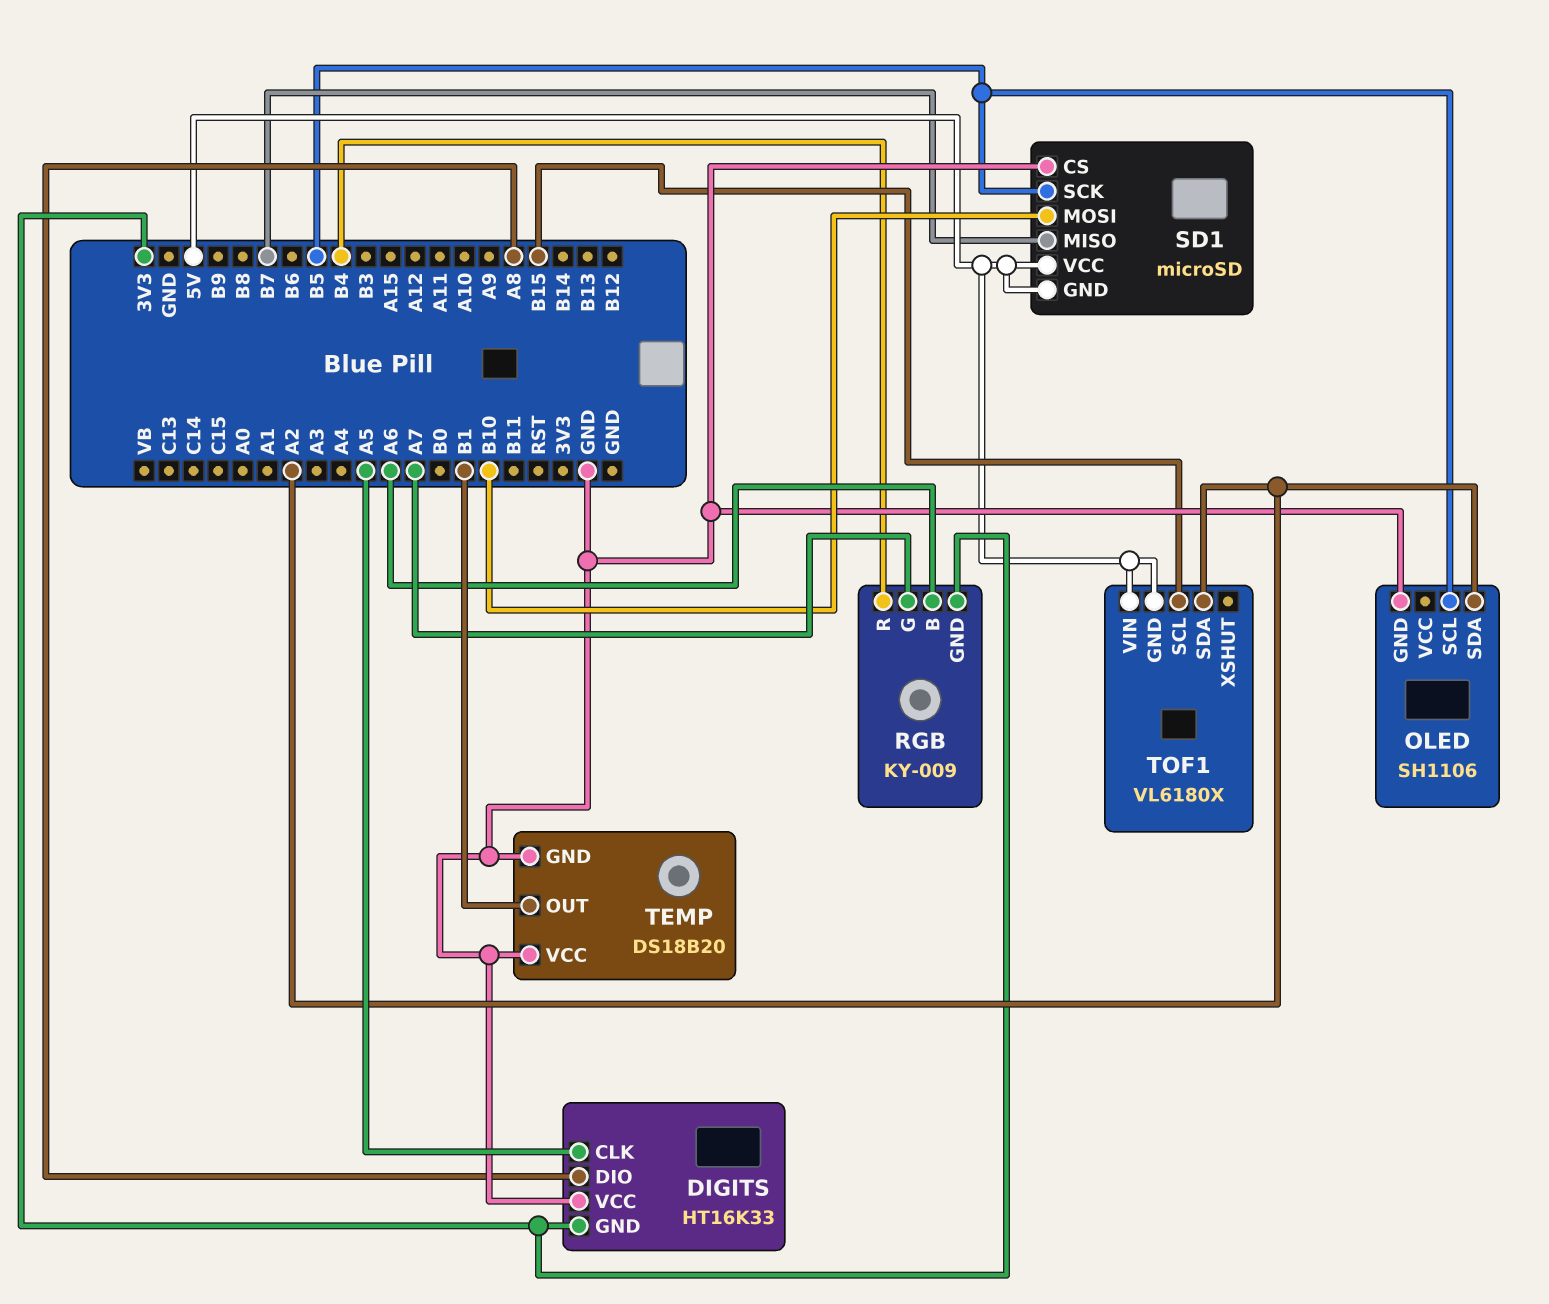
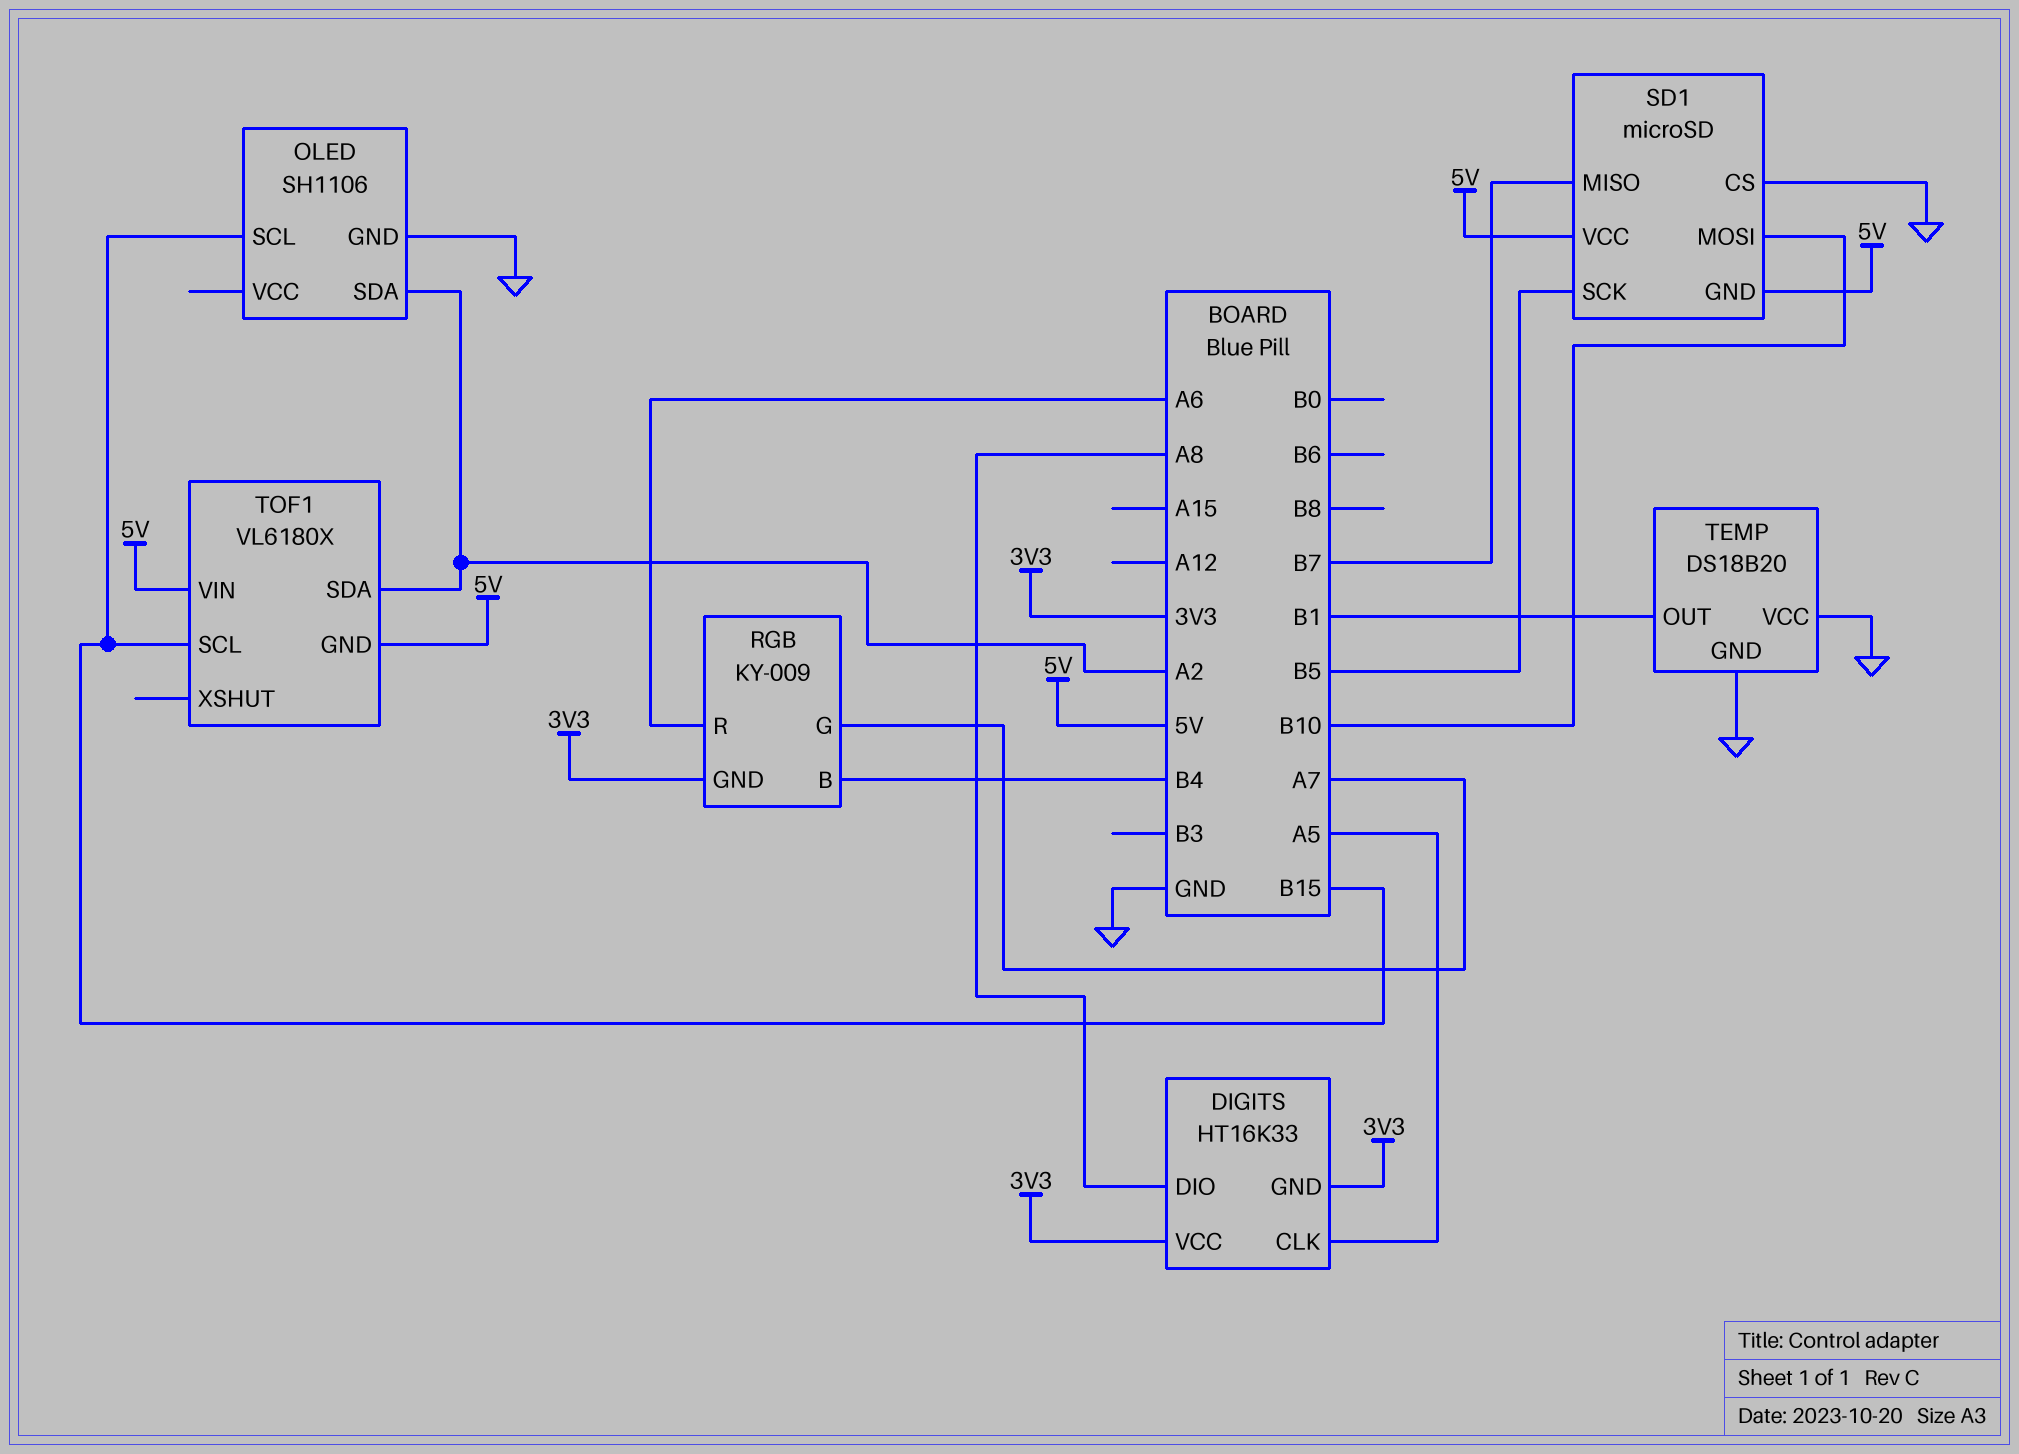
DIGITS pin VCC: GND -> 3V3
OLED pin SCL: B5 -> B15
RGB pin B: A6 -> B4
RGB pin R: B4 -> A6

